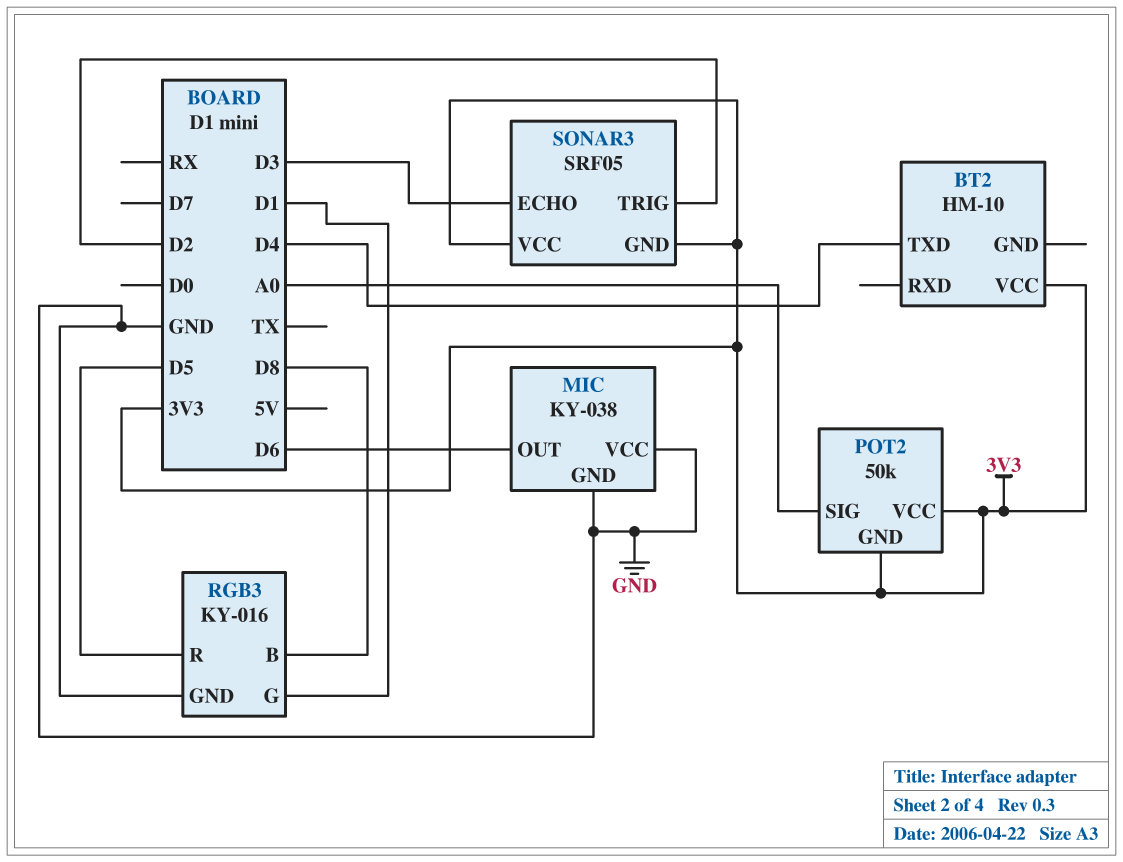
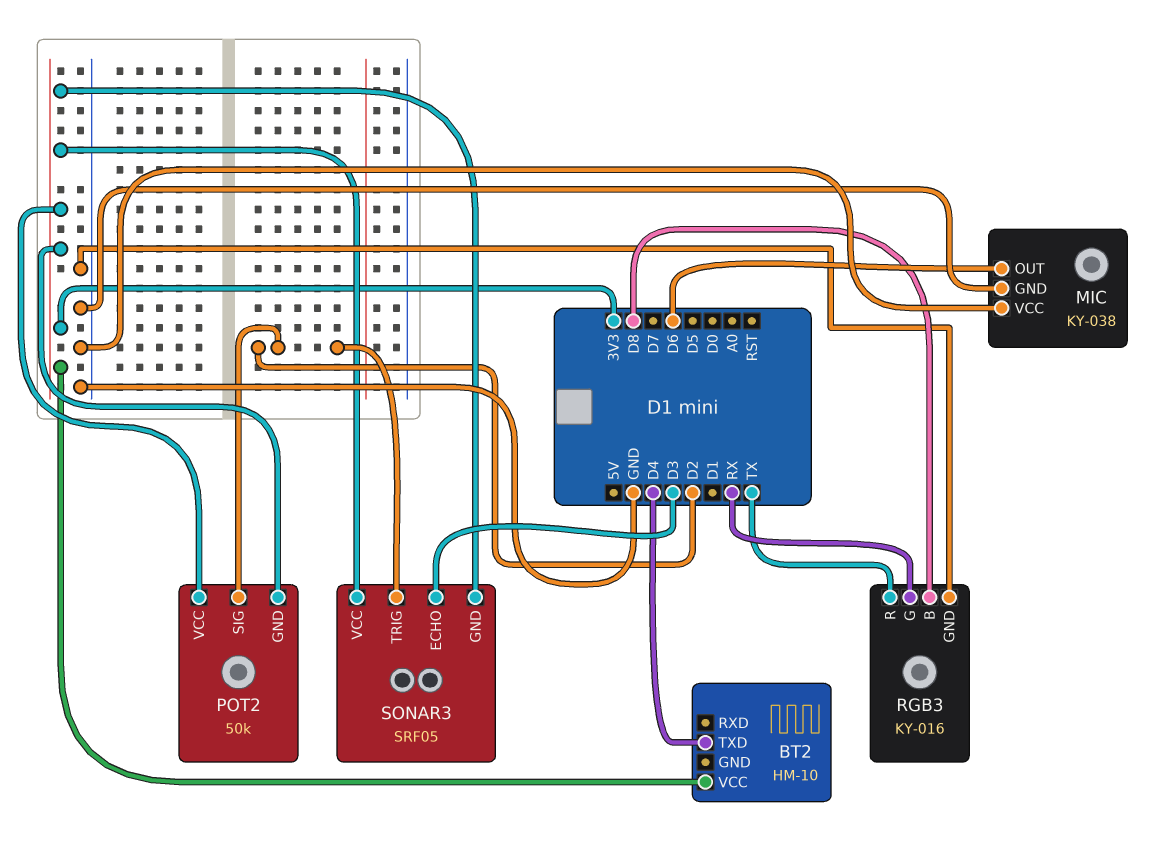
POT2 pin SIG: A0 -> D2
RGB3 pin G: D1 -> RX
RGB3 pin R: D5 -> TX

